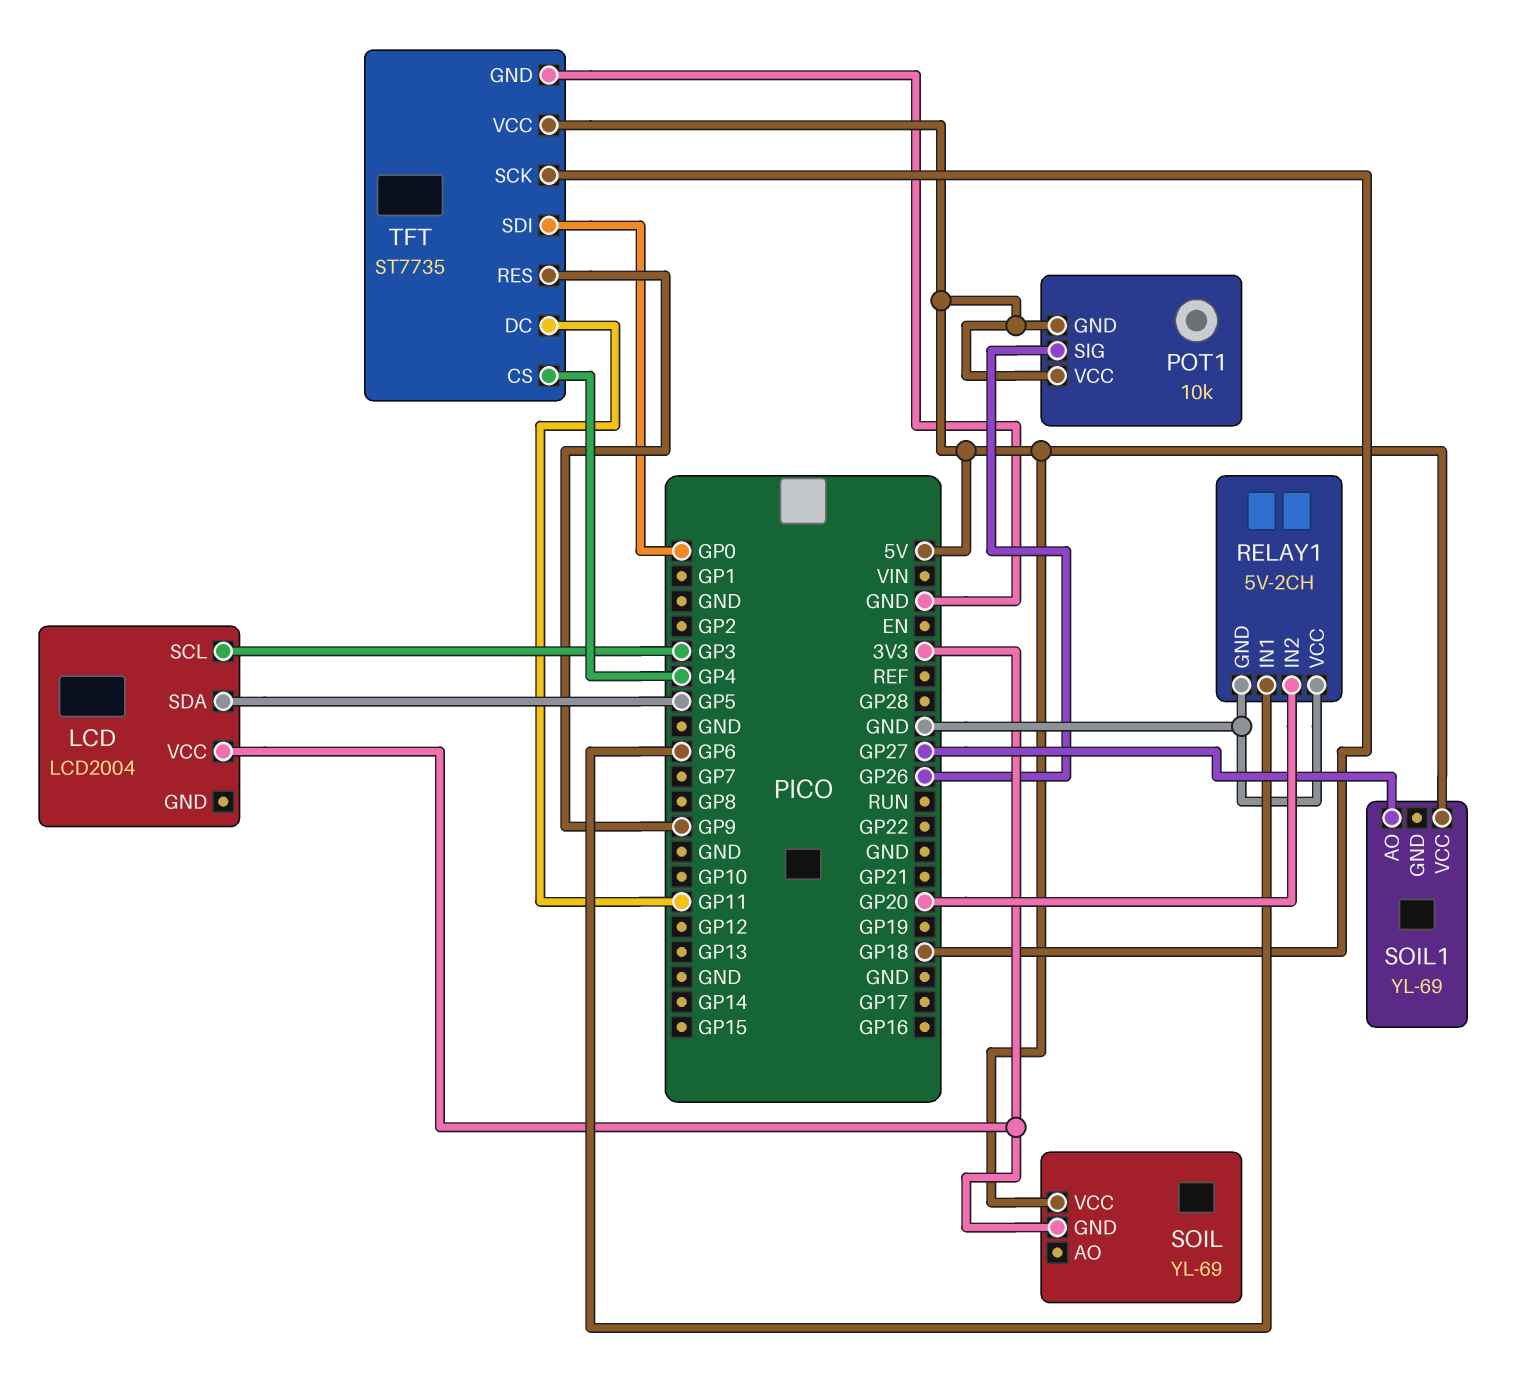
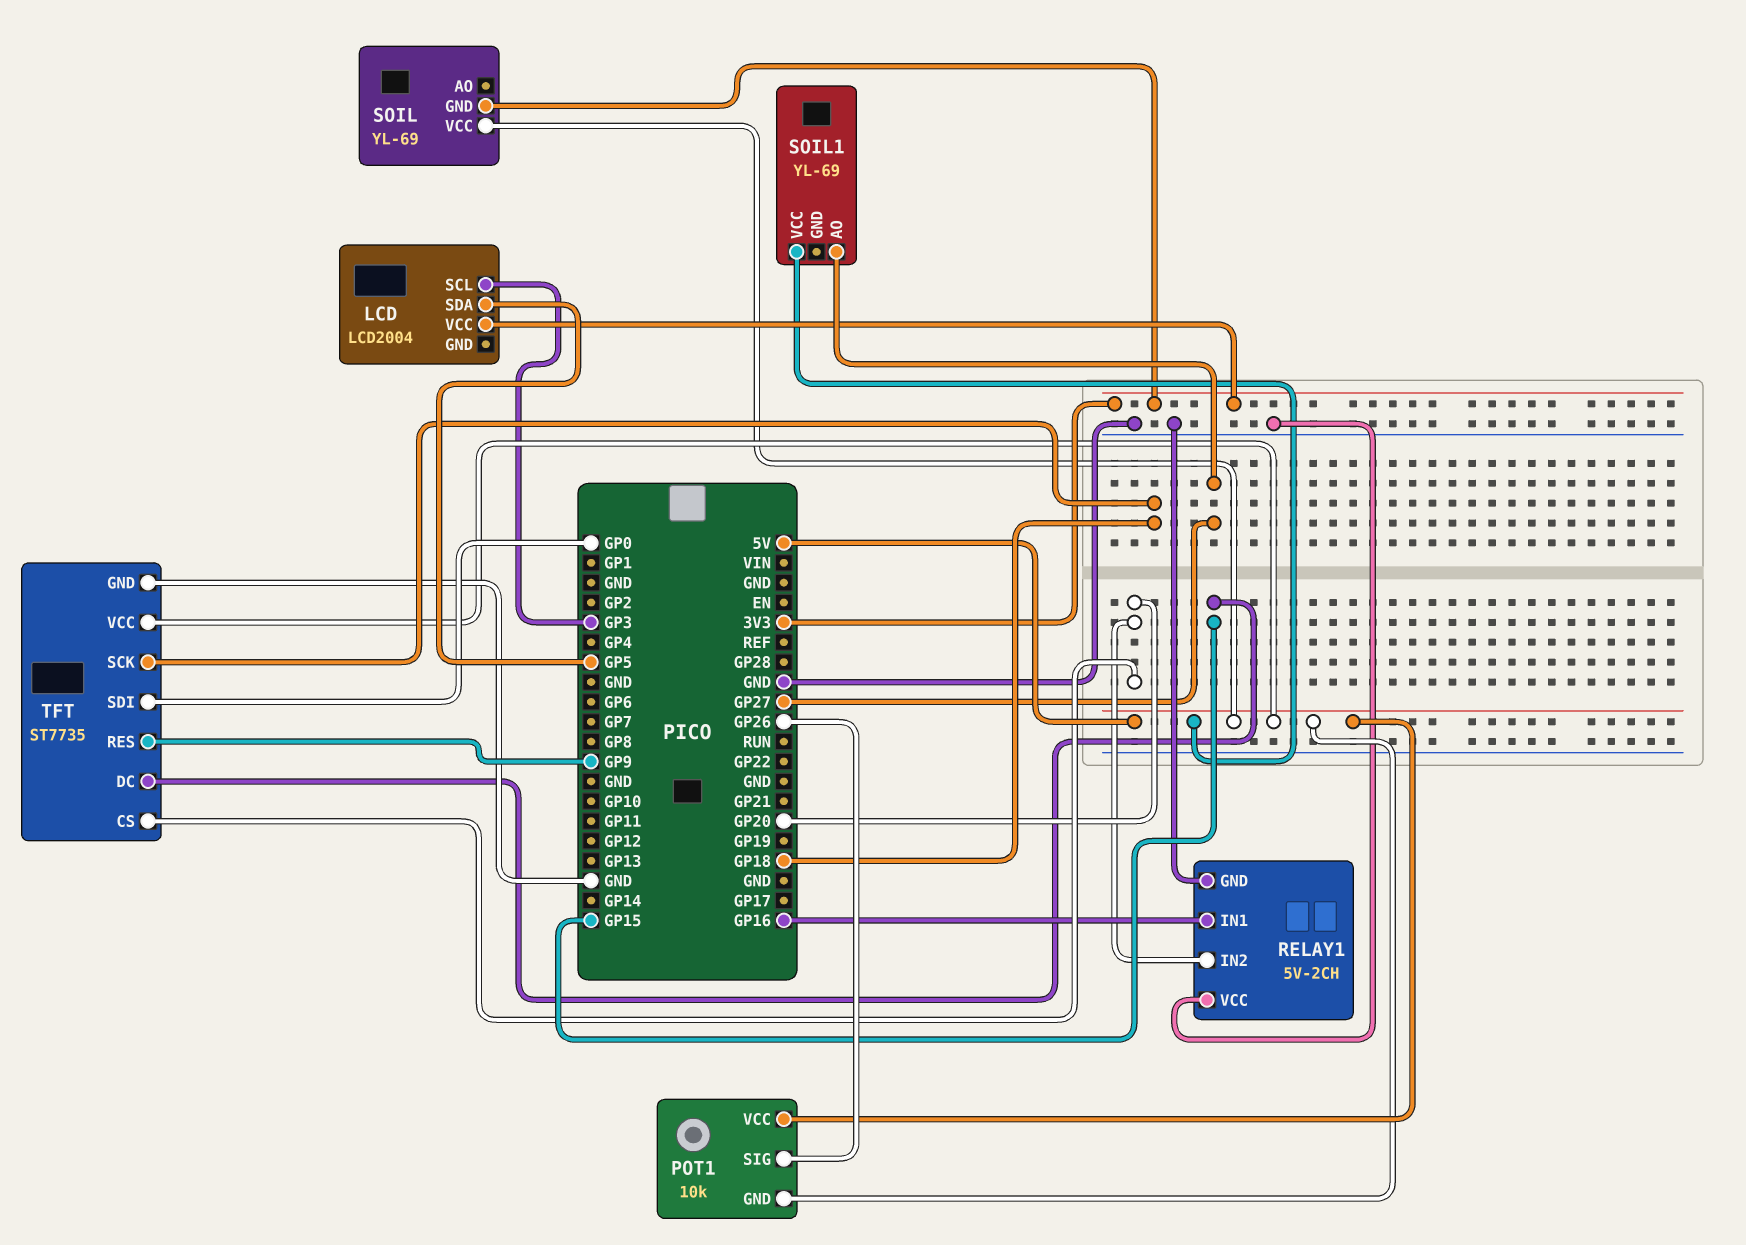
RELAY1 pin IN1: GP6 -> GP16
TFT pin CS: GP4 -> GP20
TFT pin DC: GP11 -> GP15

